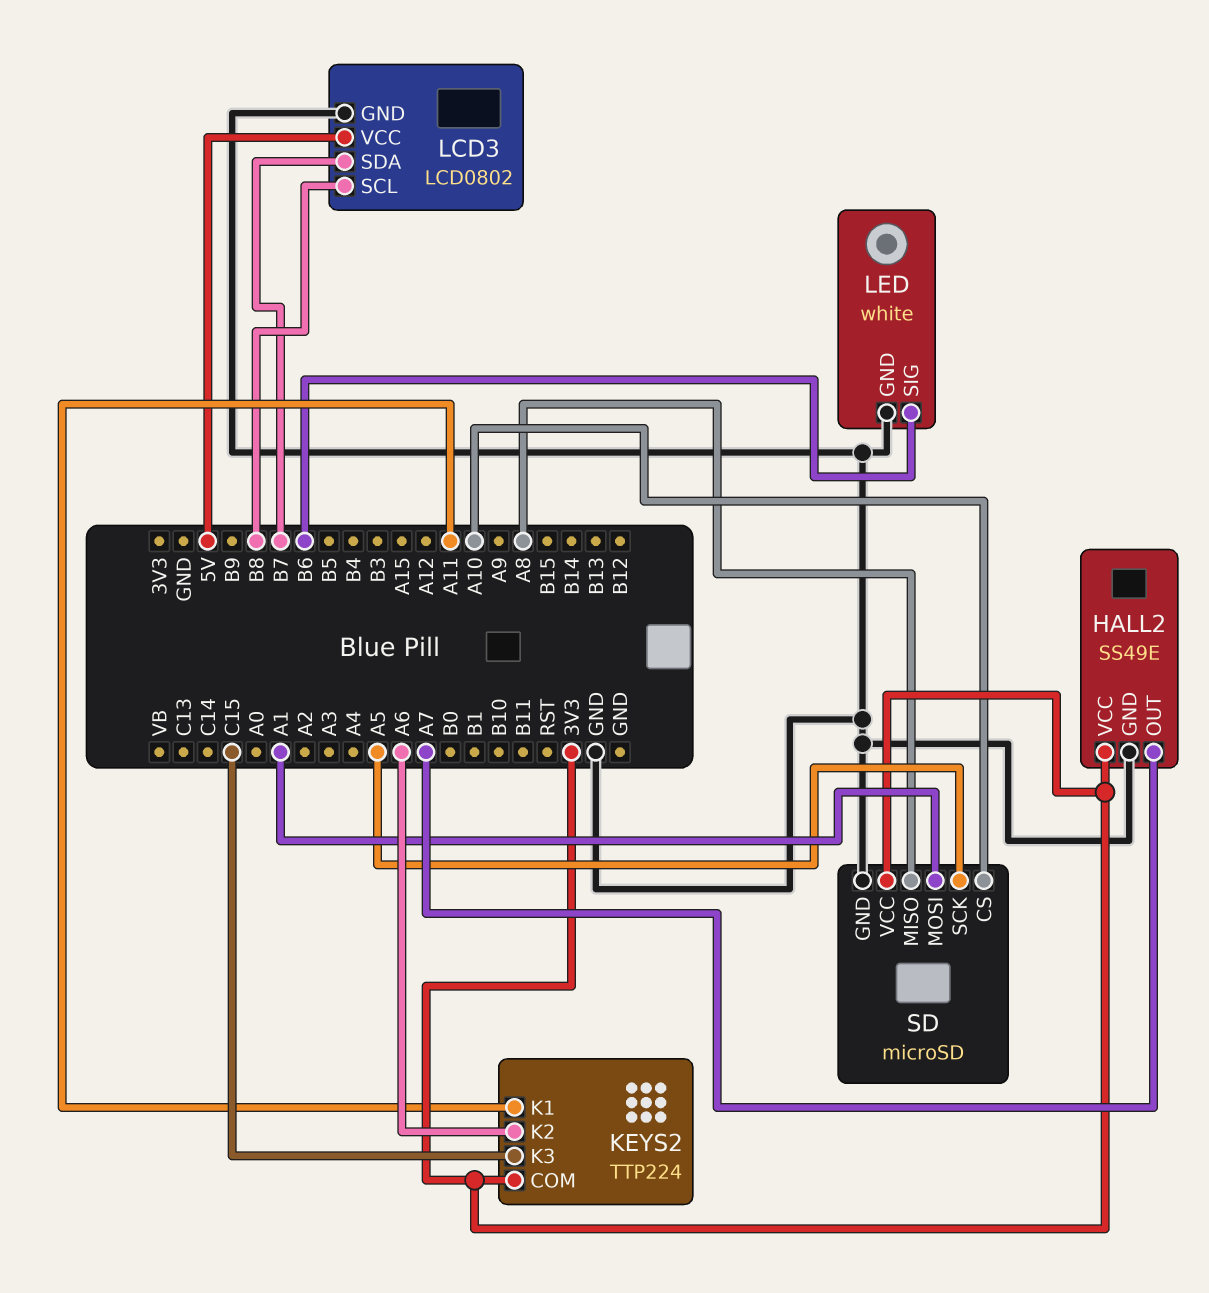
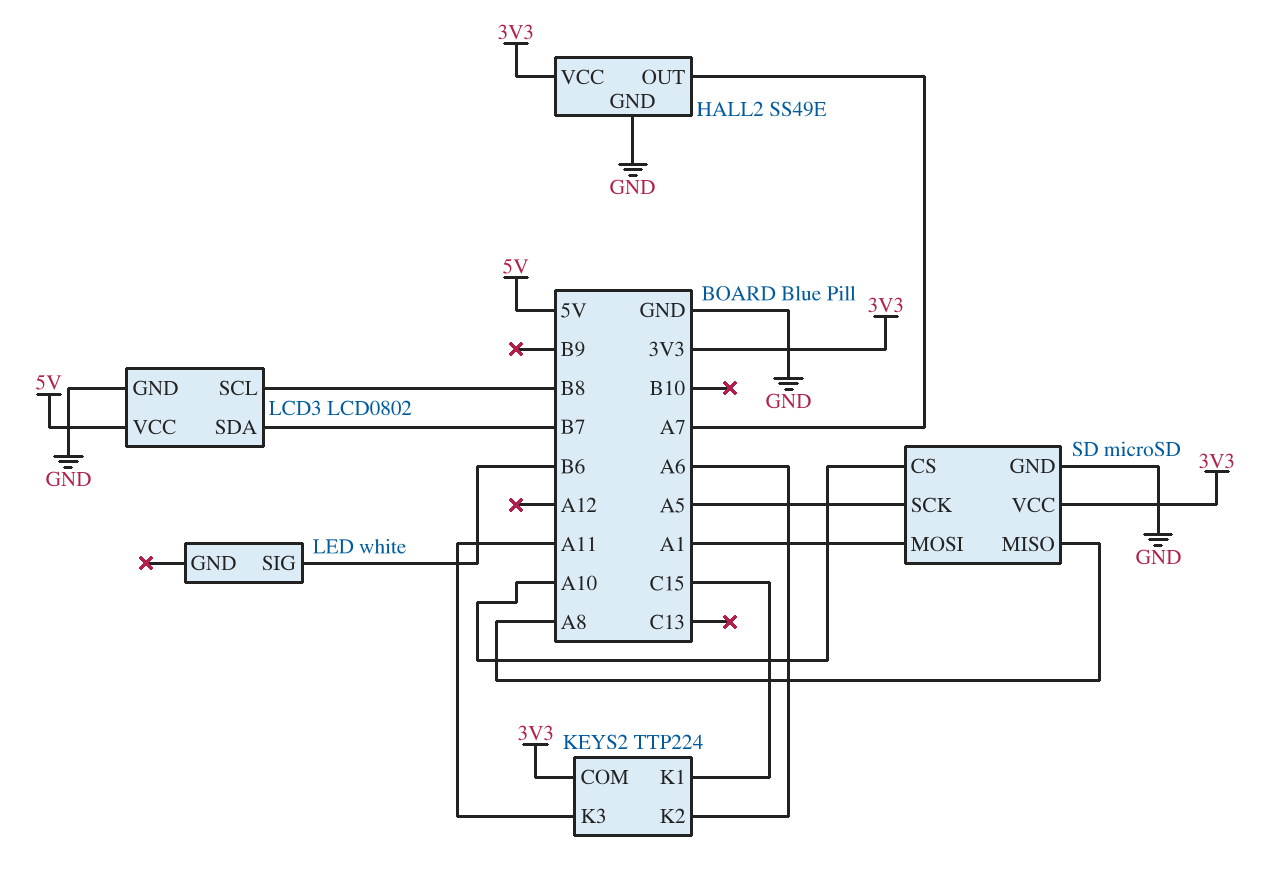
KEYS2 pin K1: A11 -> C15
KEYS2 pin K3: C15 -> A11
LED pin GND: GND -> none

